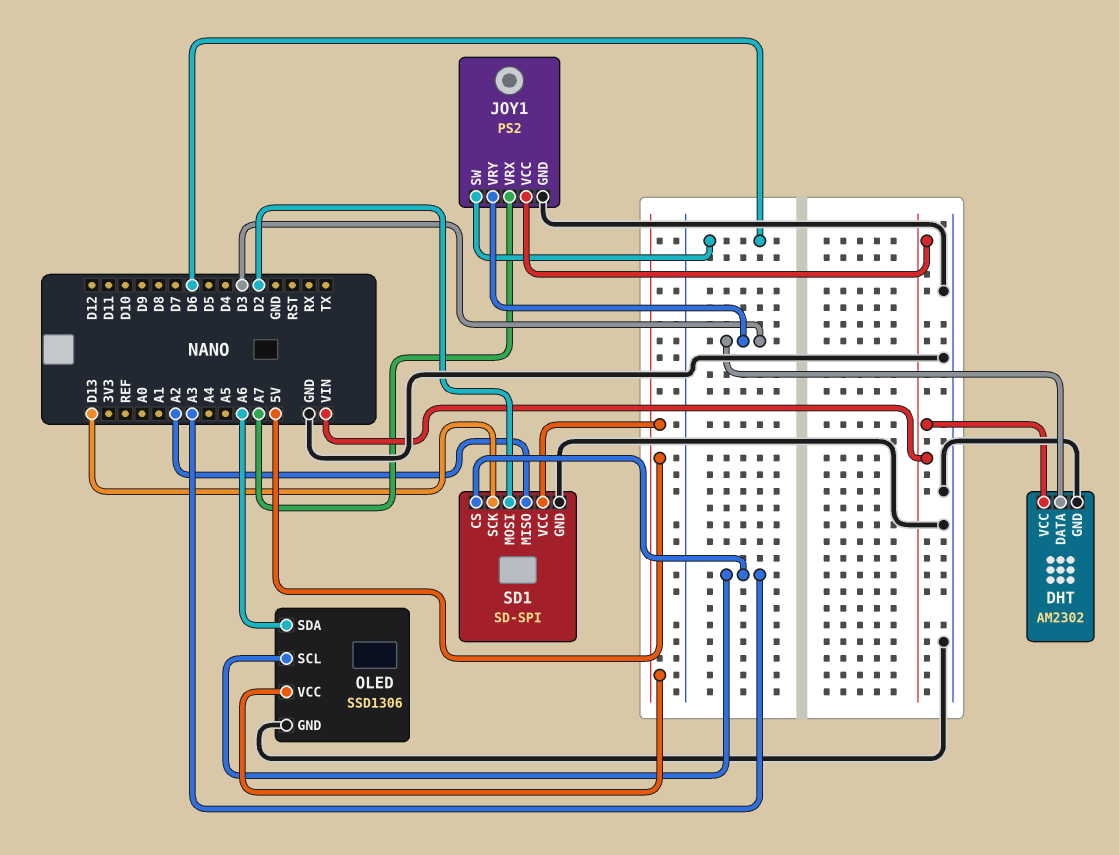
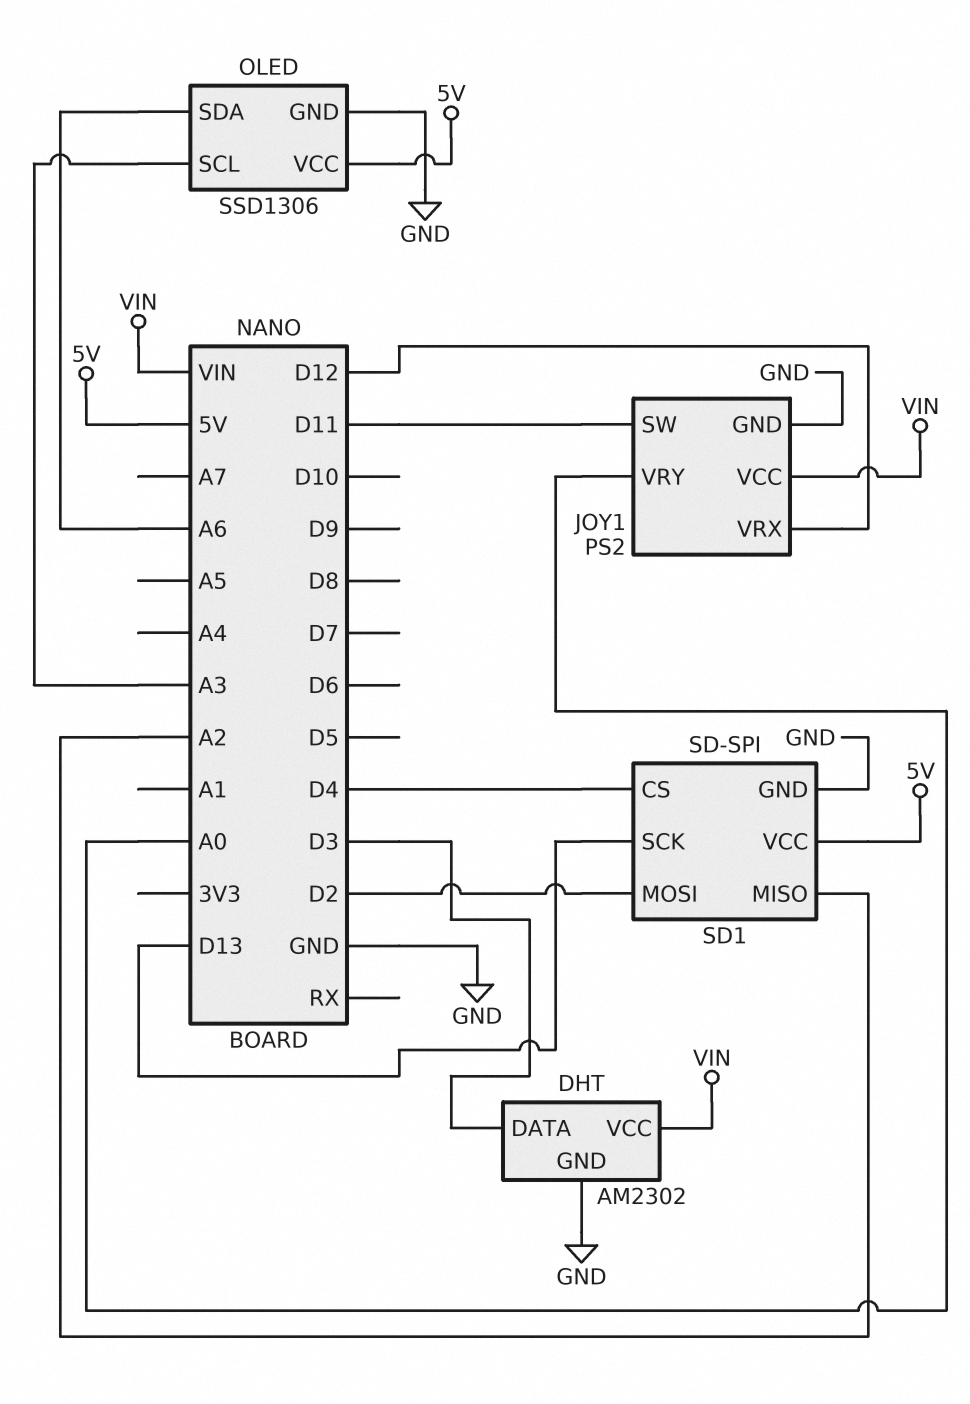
JOY1 pin SW: D6 -> D11
JOY1 pin VRX: A7 -> D12
JOY1 pin VRY: D3 -> A0
SD1 pin CS: A3 -> D4

